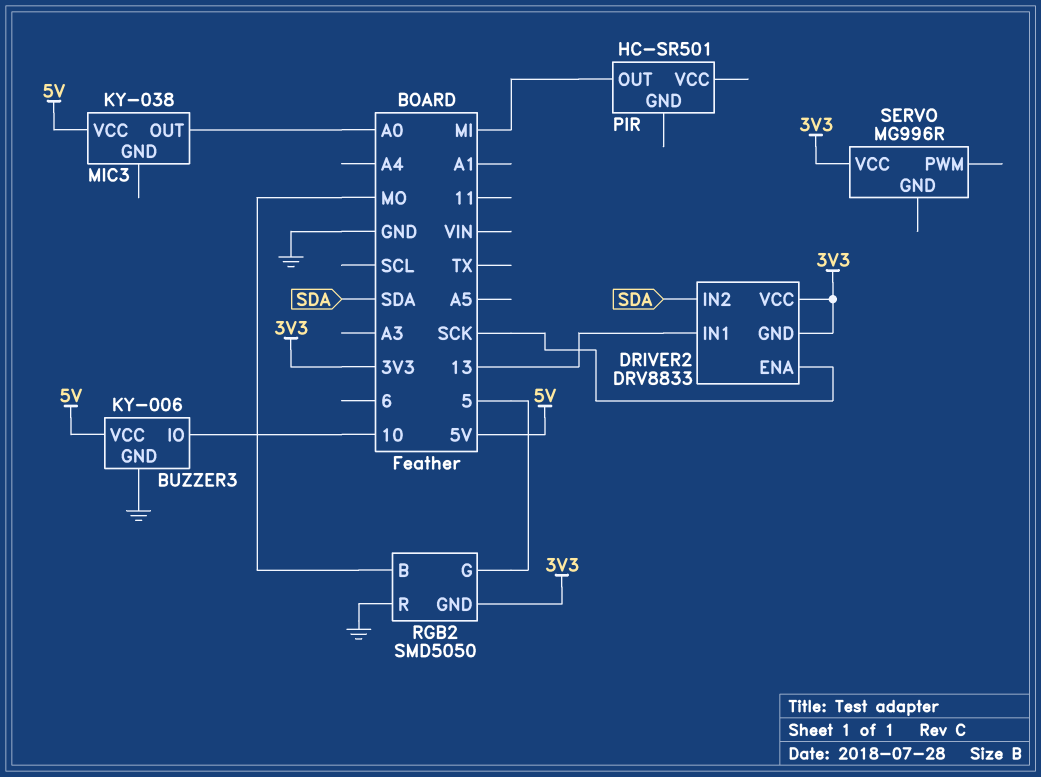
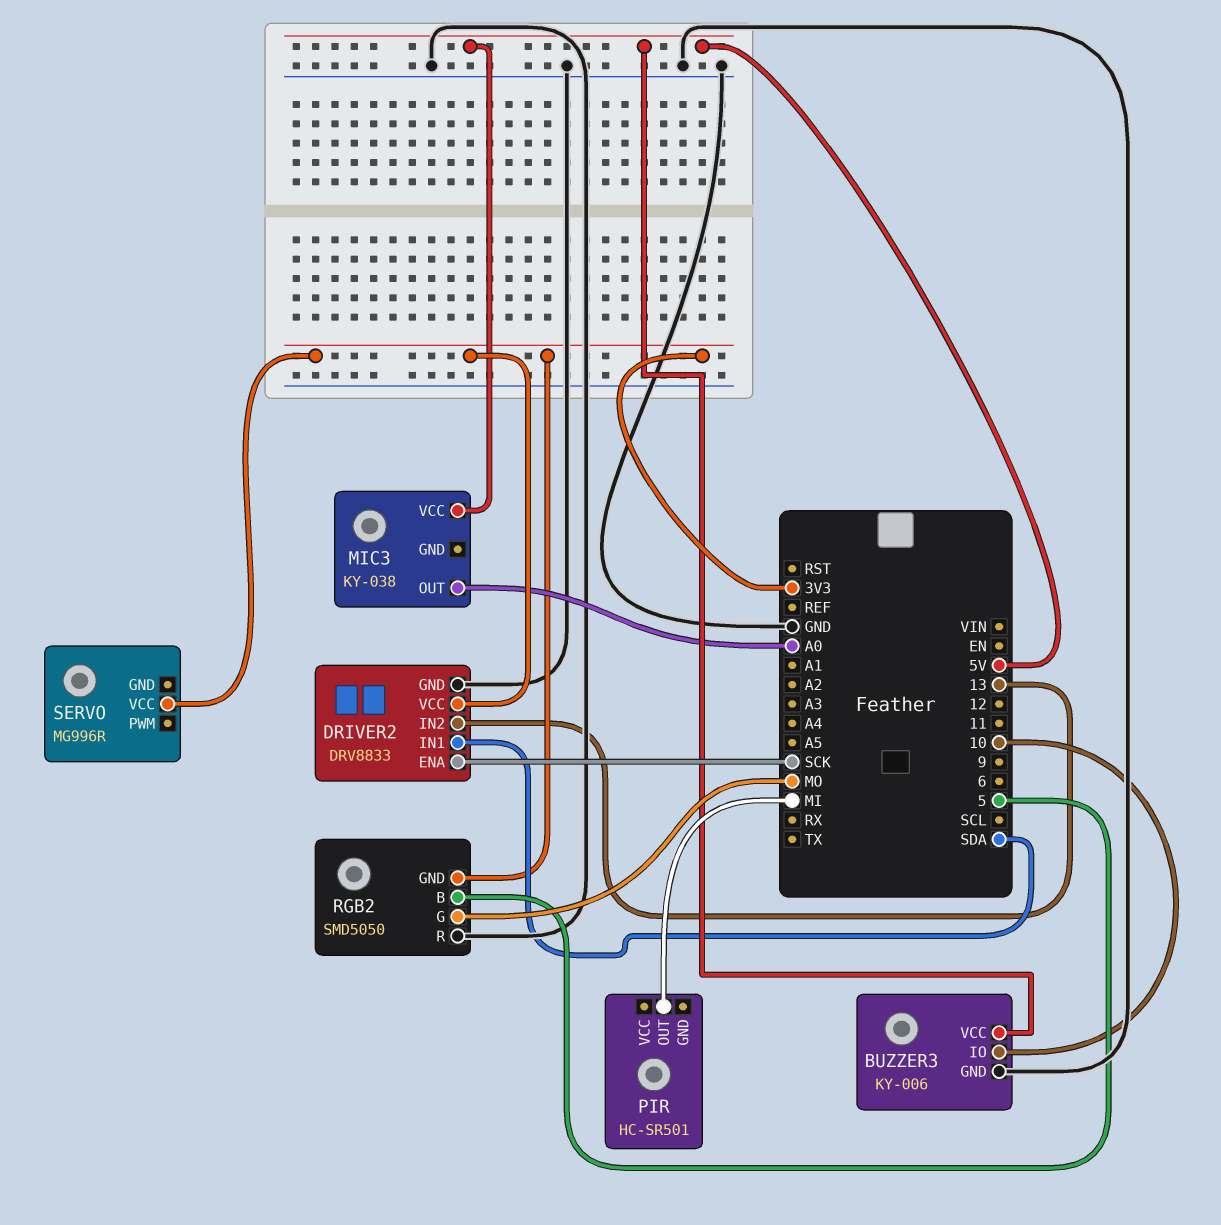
DRIVER2 pin GND: 3V3 -> GND
DRIVER2 pin IN1: 13 -> SDA
DRIVER2 pin IN2: SDA -> 13
RGB2 pin B: MO -> 5
RGB2 pin G: 5 -> MO

